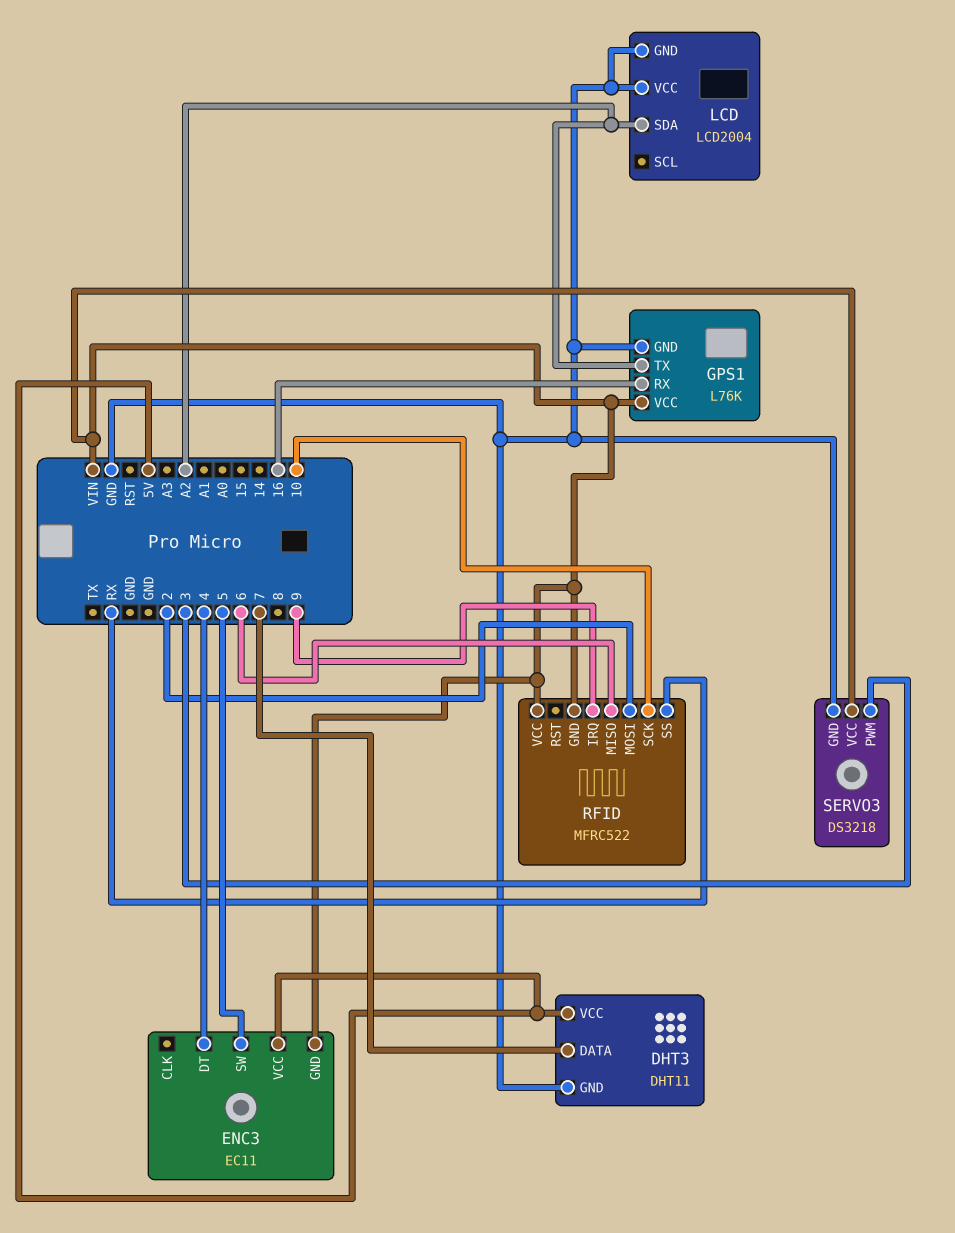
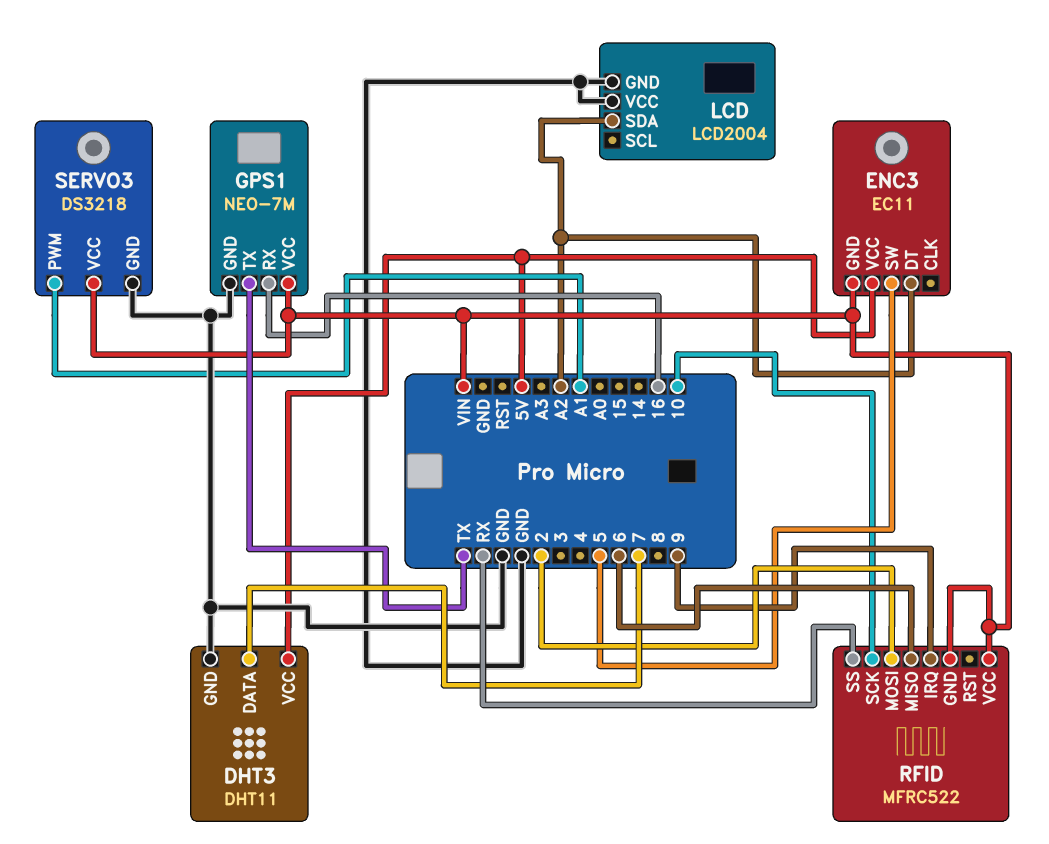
ENC3 pin DT: 4 -> A2
GPS1: L76K -> NEO-7M
GPS1 pin TX: A2 -> TX
SERVO3 pin PWM: 3 -> A1

